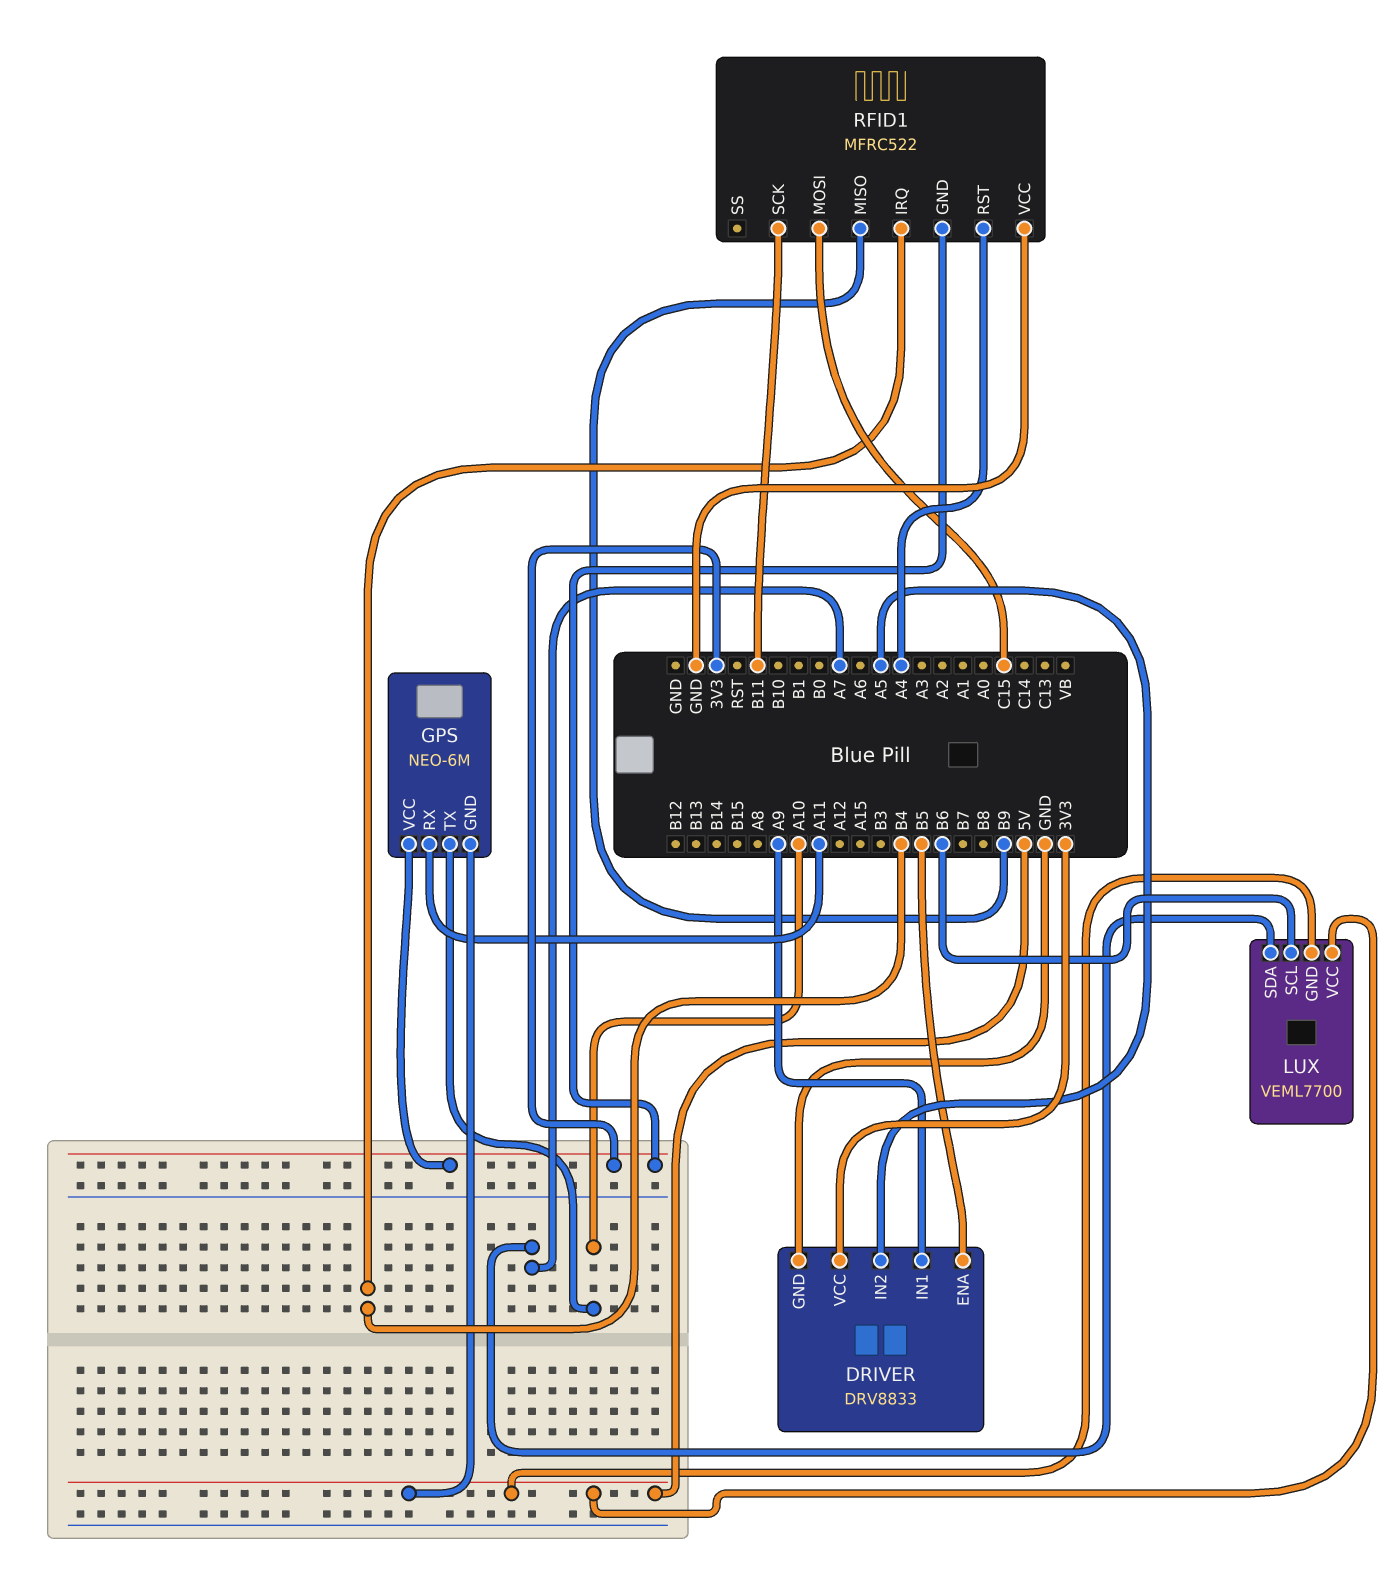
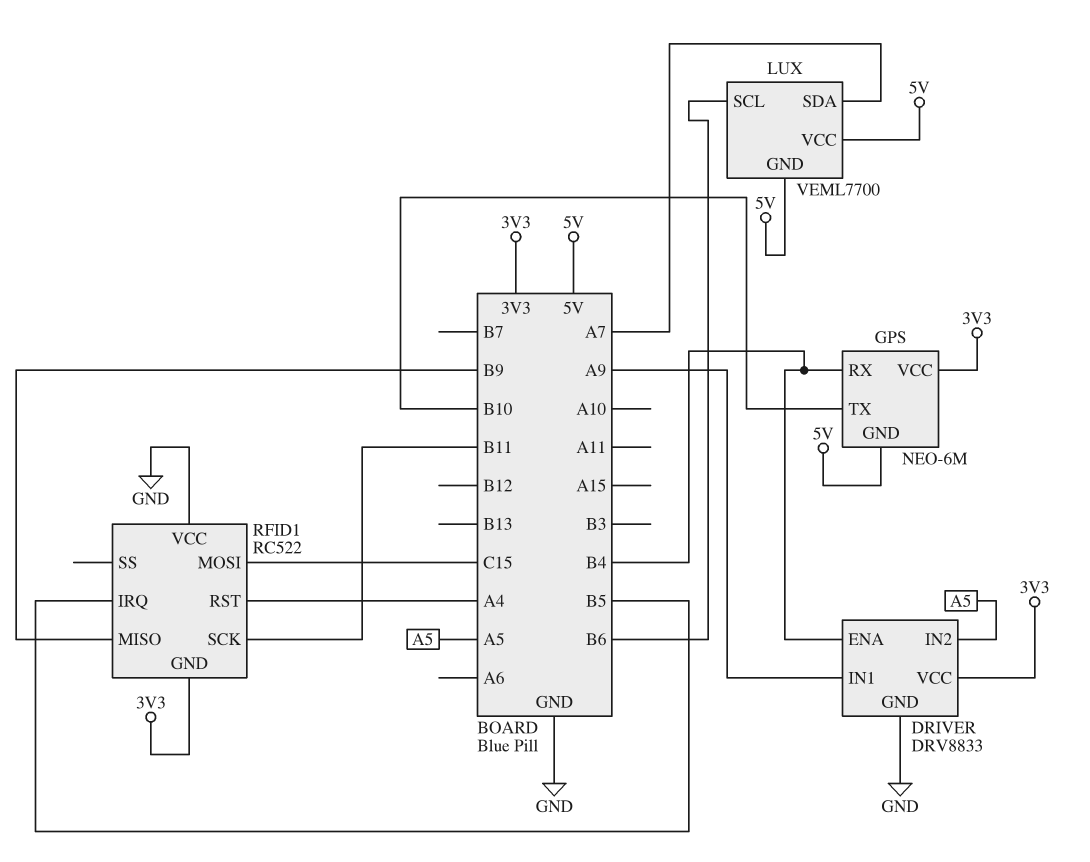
DRIVER pin ENA: B5 -> B4
GPS pin RX: A11 -> B4
GPS pin TX: A10 -> B10
RFID1: MFRC522 -> RC522
RFID1 pin IRQ: B4 -> B5

